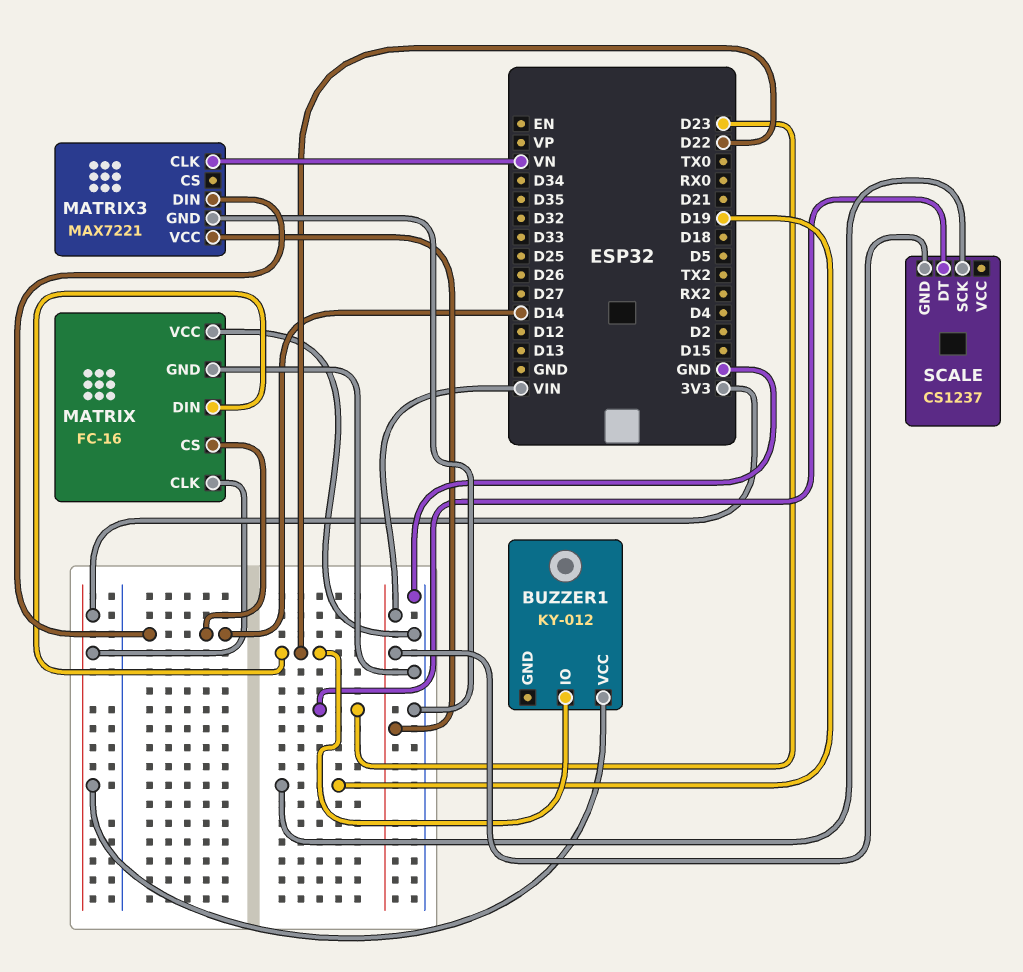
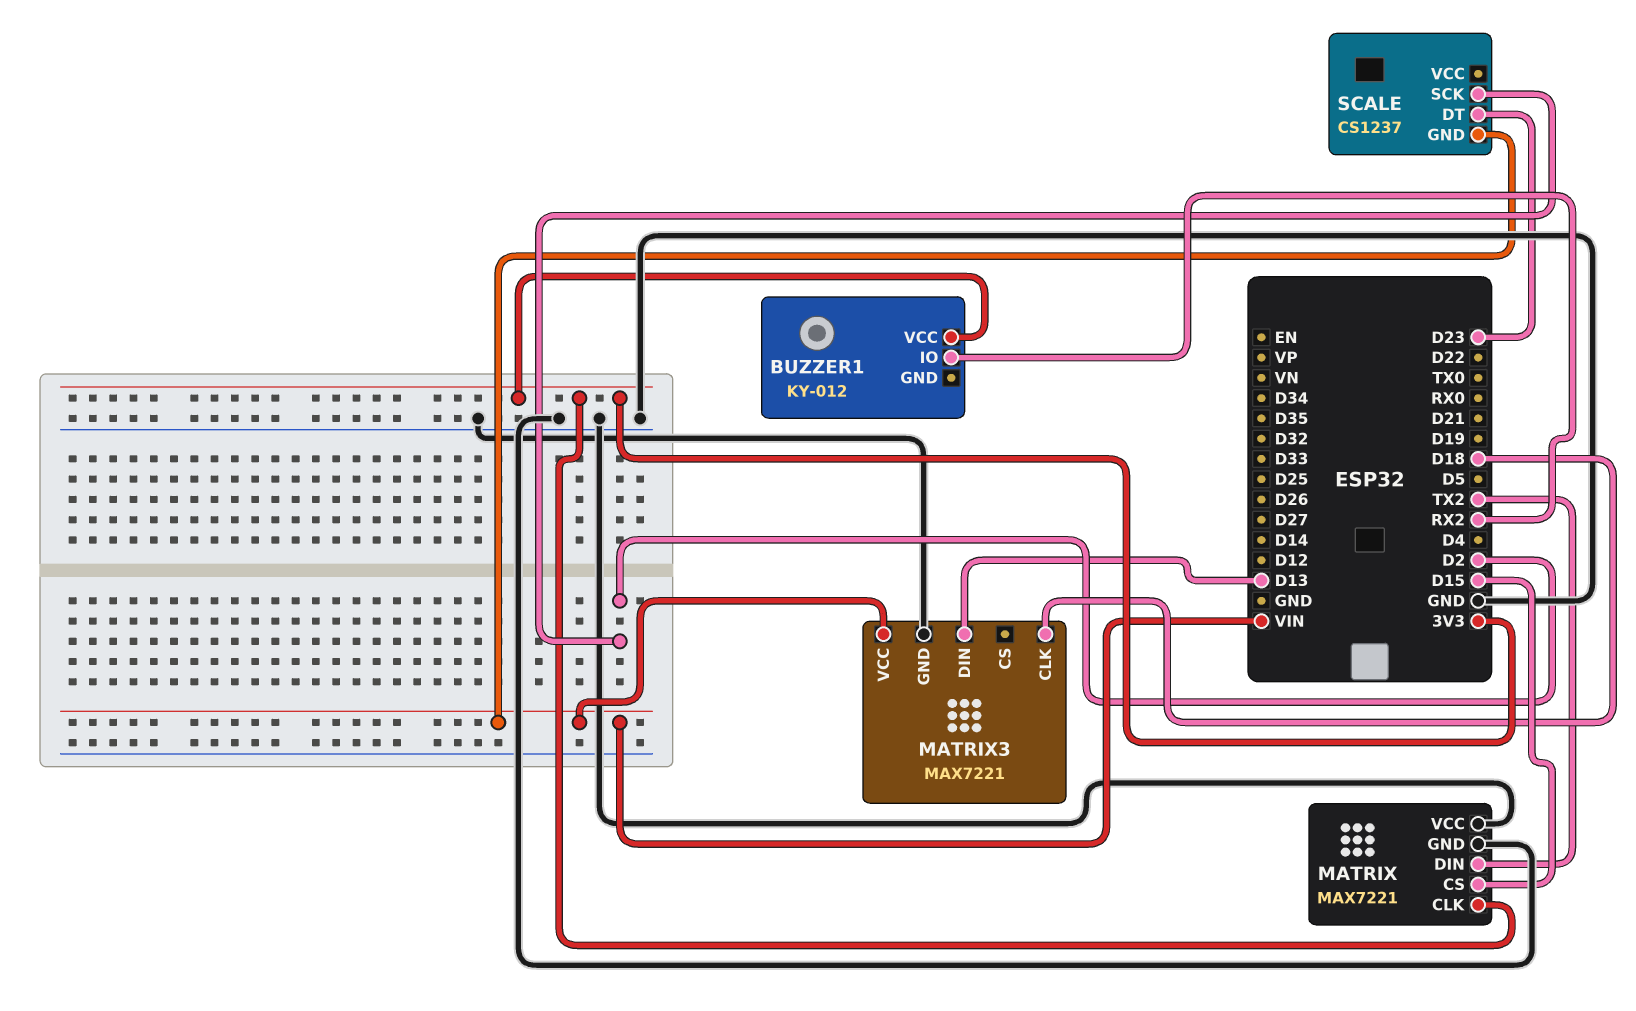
BUZZER1 pin IO: D22 -> RX2
MATRIX: FC-16 -> MAX7221
MATRIX pin CS: D14 -> D15
MATRIX pin DIN: D22 -> TX2
MATRIX3 pin CLK: VN -> D18
MATRIX3 pin DIN: D14 -> D13
SCALE pin SCK: D19 -> D2

